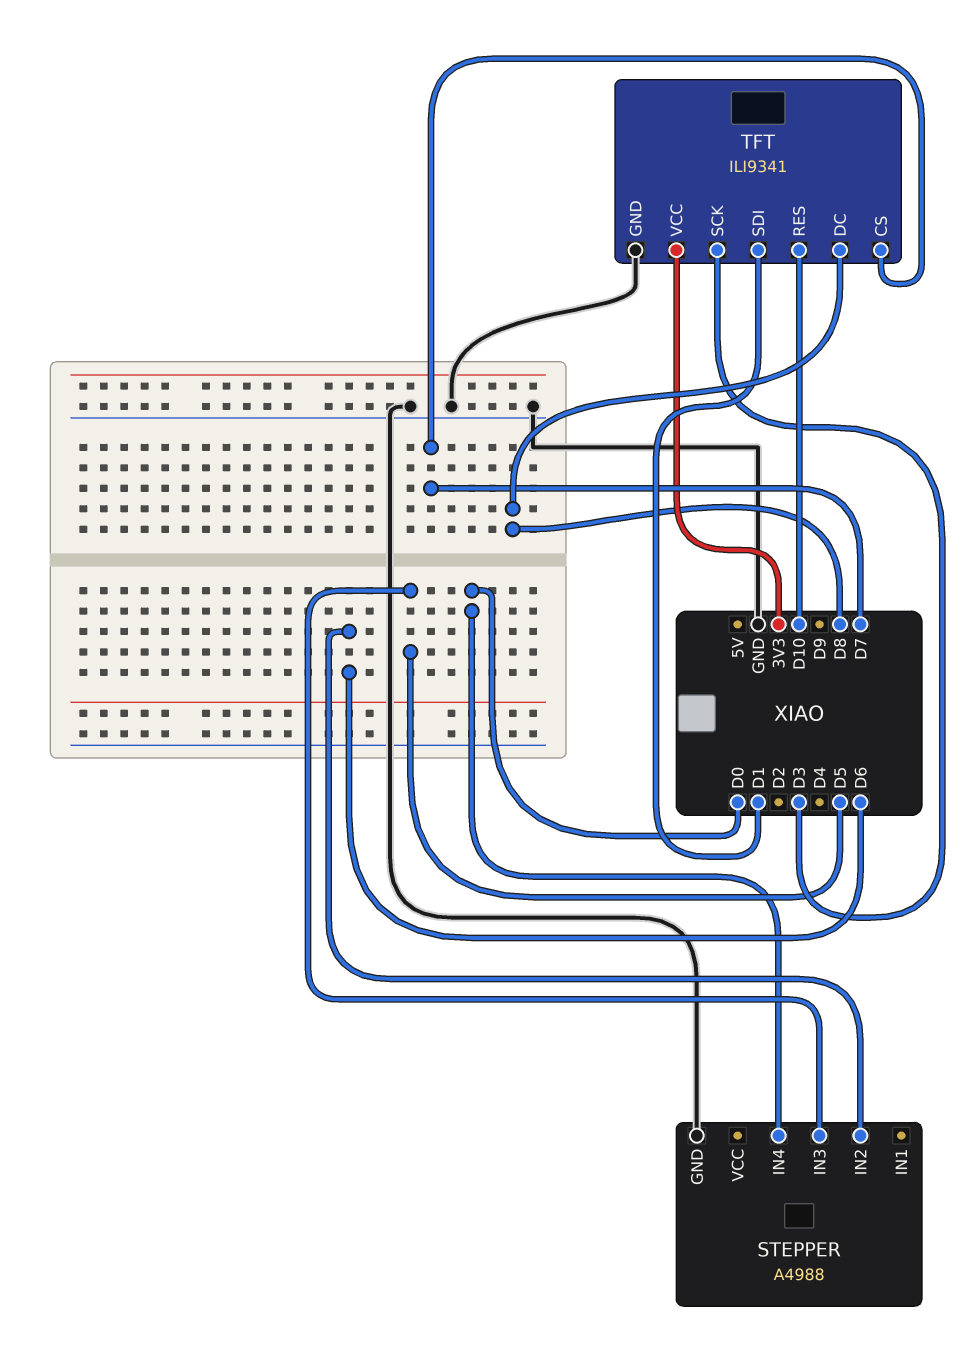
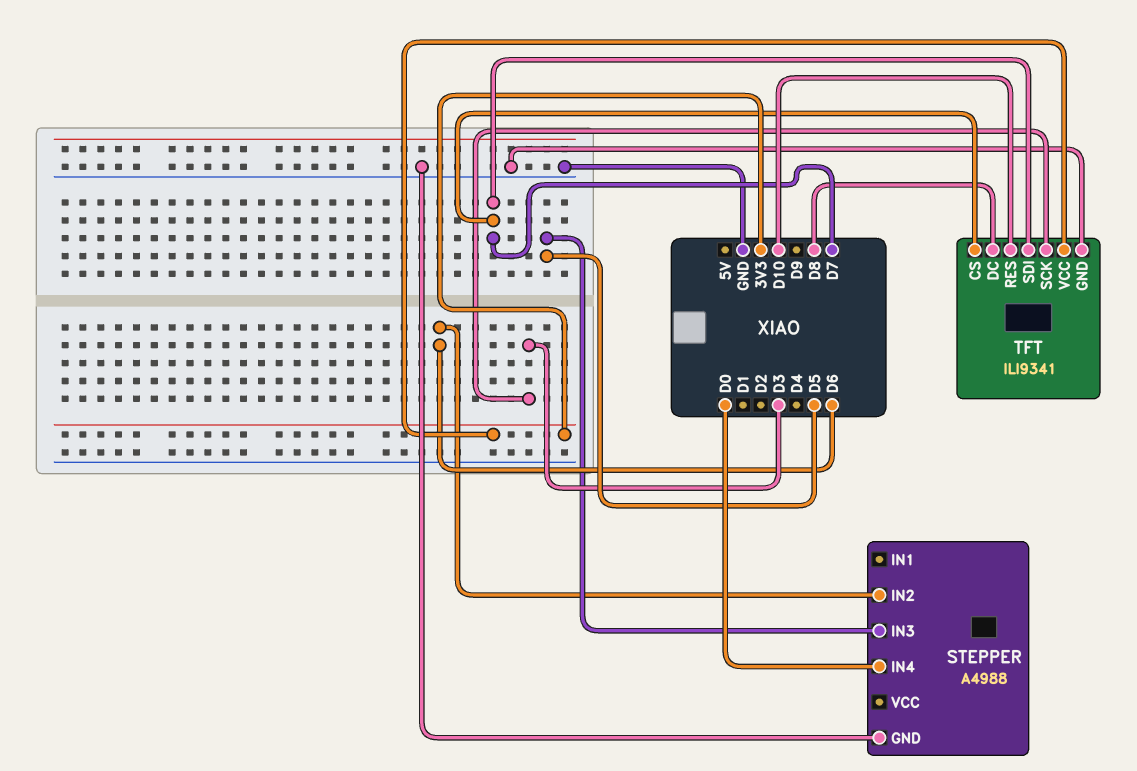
TFT pin SDI: D1 -> D7

